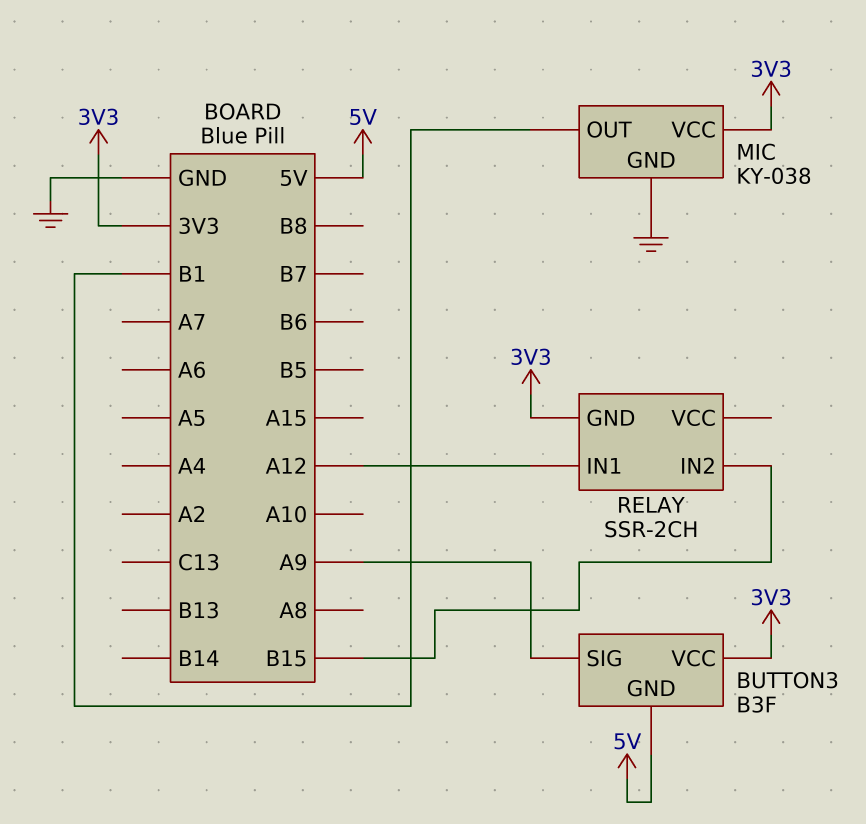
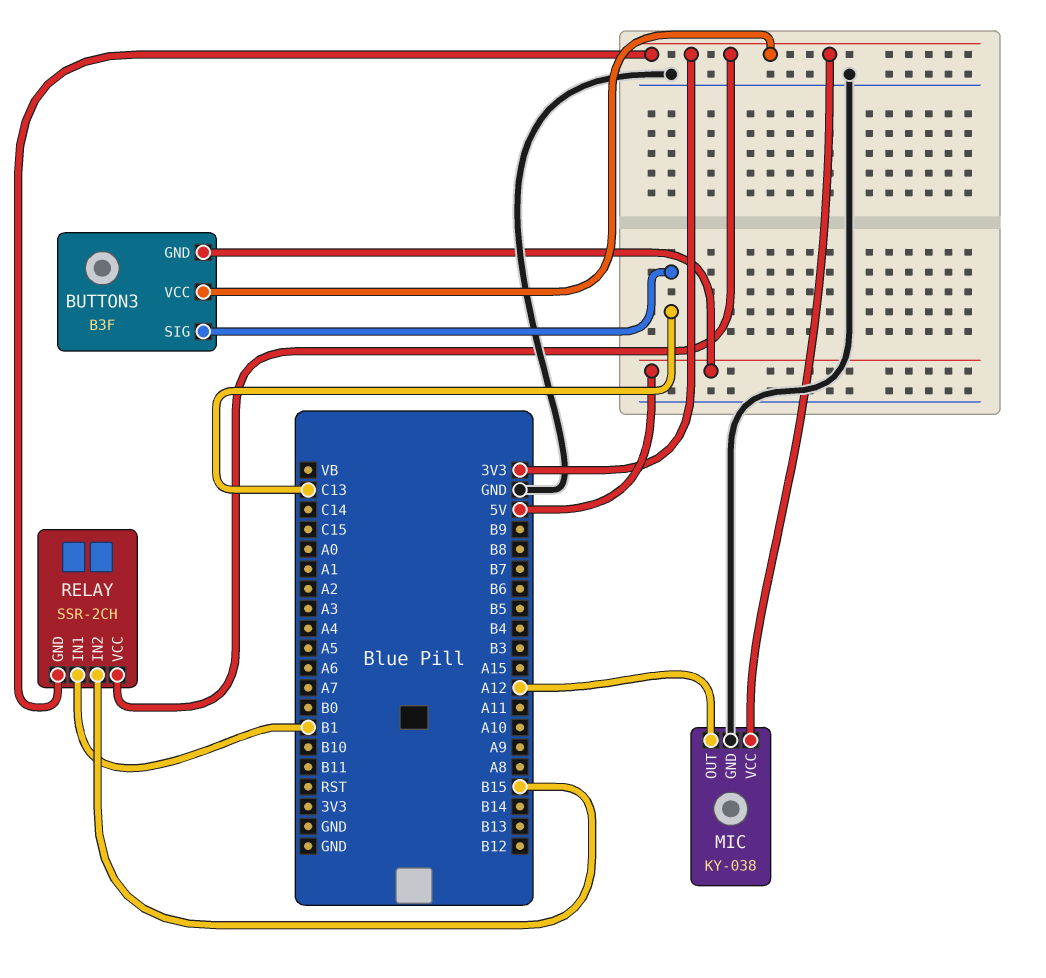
BUTTON3 pin SIG: A9 -> C13
MIC pin OUT: B1 -> A12
RELAY pin IN1: A12 -> B1
RELAY pin VCC: none -> 3V3

